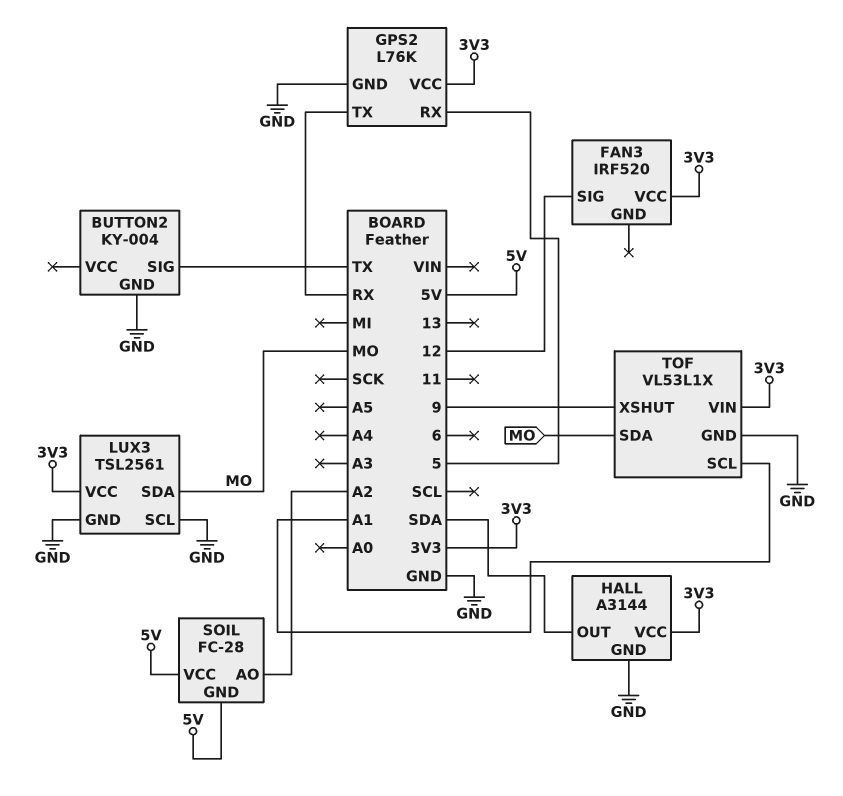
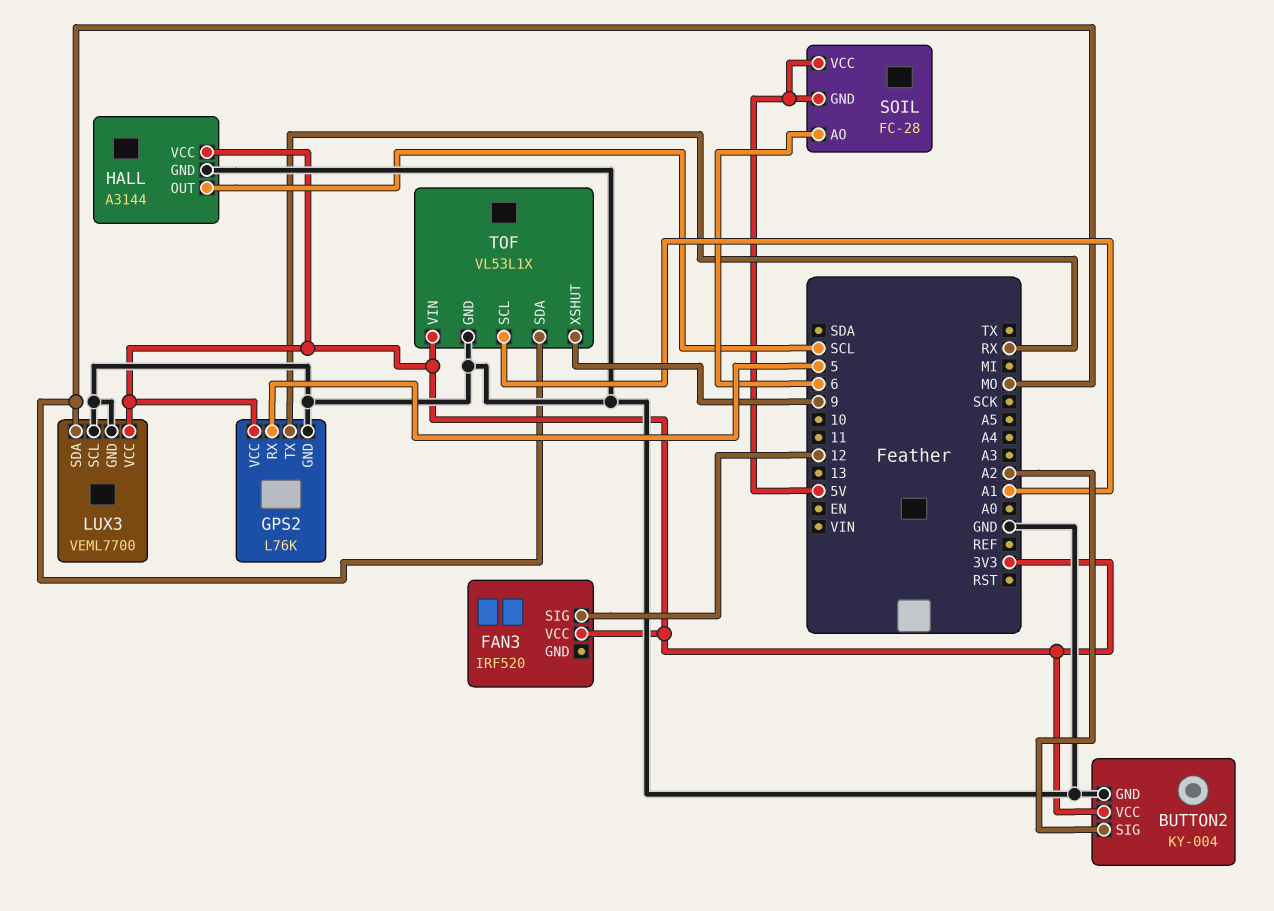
BUTTON2 pin SIG: TX -> A2
BUTTON2 pin VCC: none -> 3V3
HALL pin OUT: SDA -> SCL
LUX3: TSL2561 -> VEML7700
SOIL pin AO: A2 -> 6

